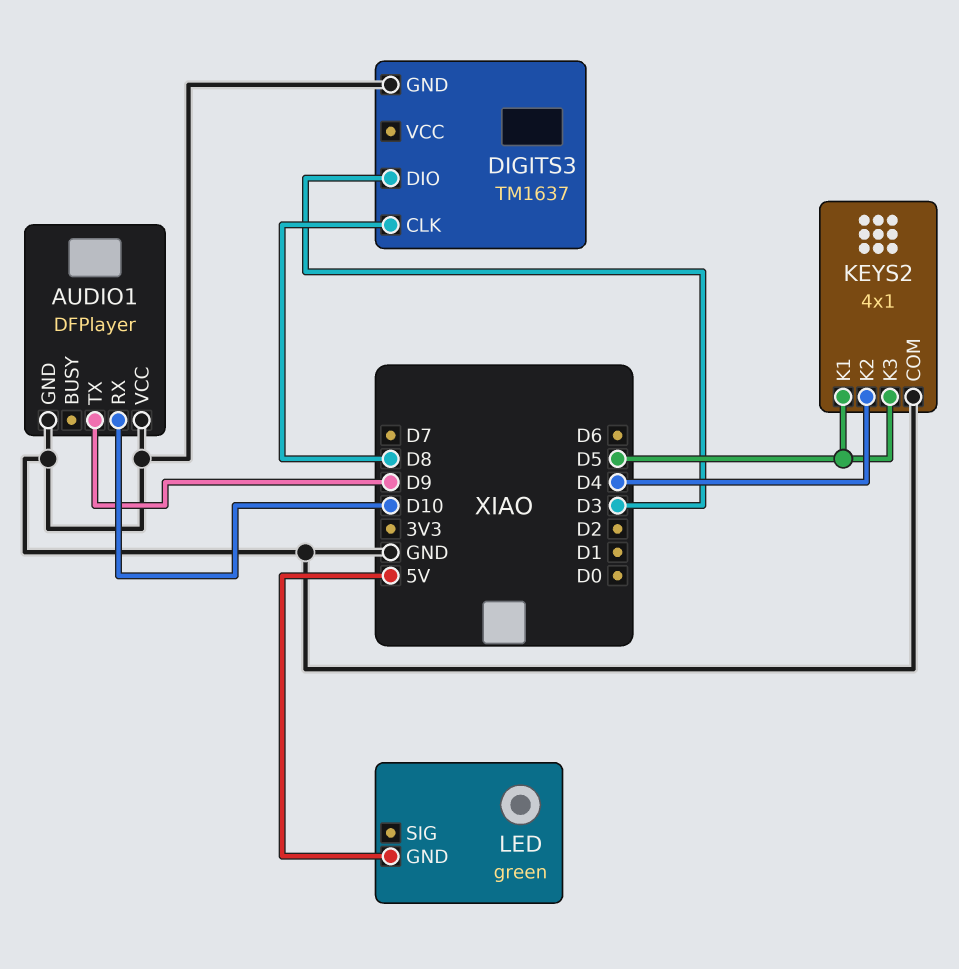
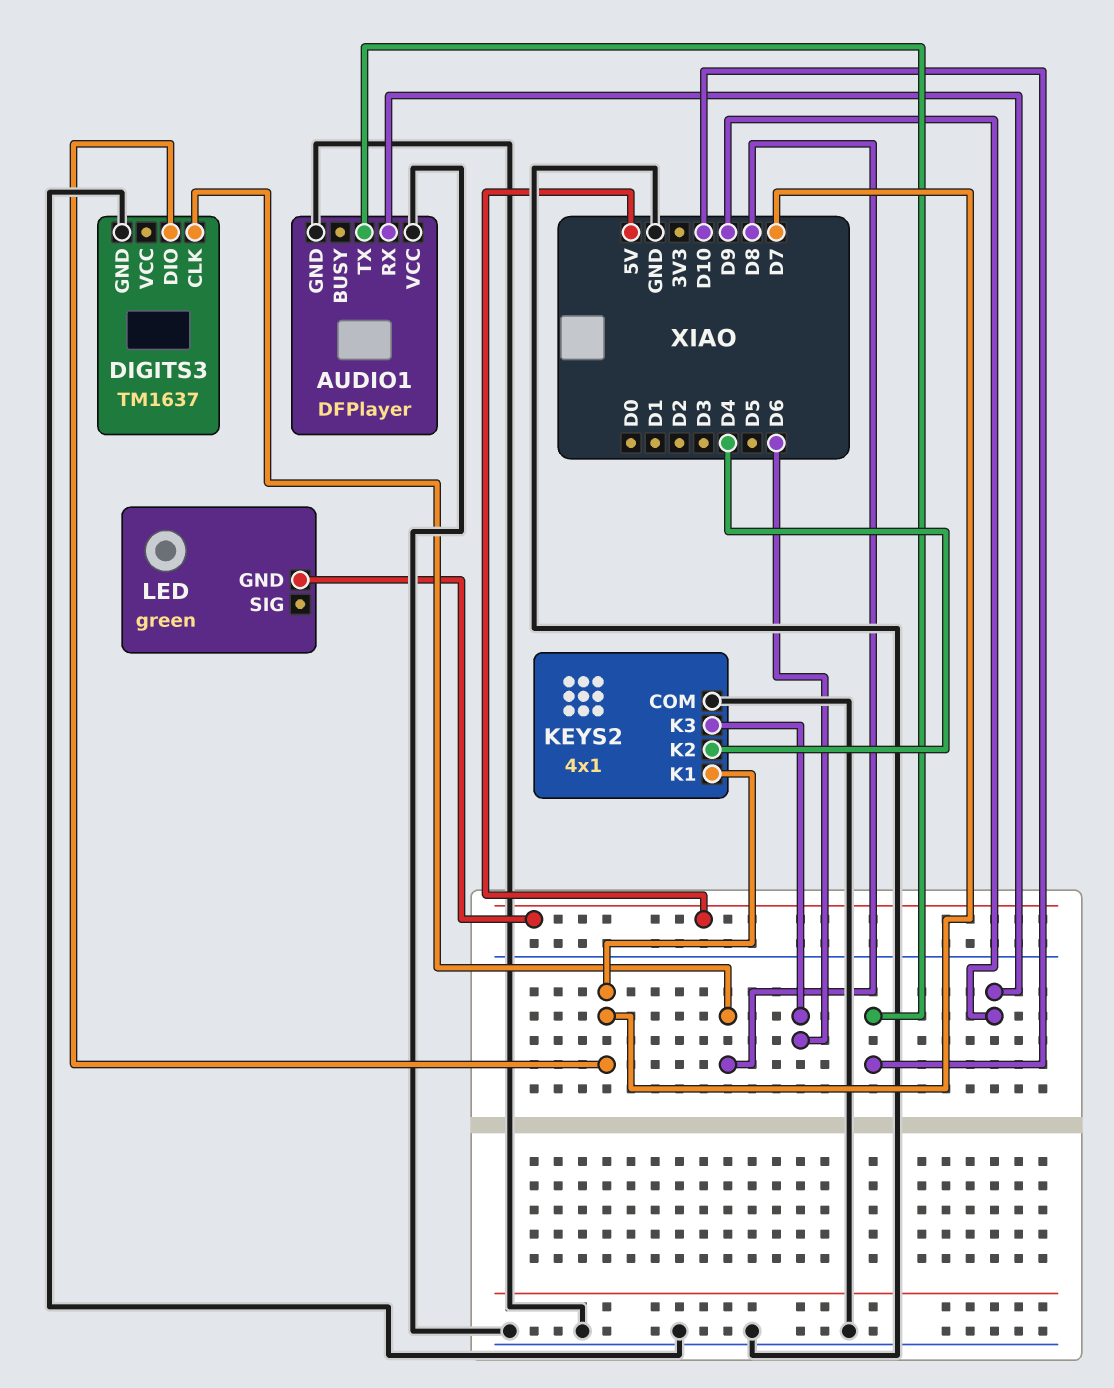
AUDIO1 pin RX: D10 -> D9
AUDIO1 pin TX: D9 -> D10
DIGITS3 pin DIO: D3 -> D7
KEYS2 pin K1: D5 -> D7
KEYS2 pin K3: D5 -> D6

